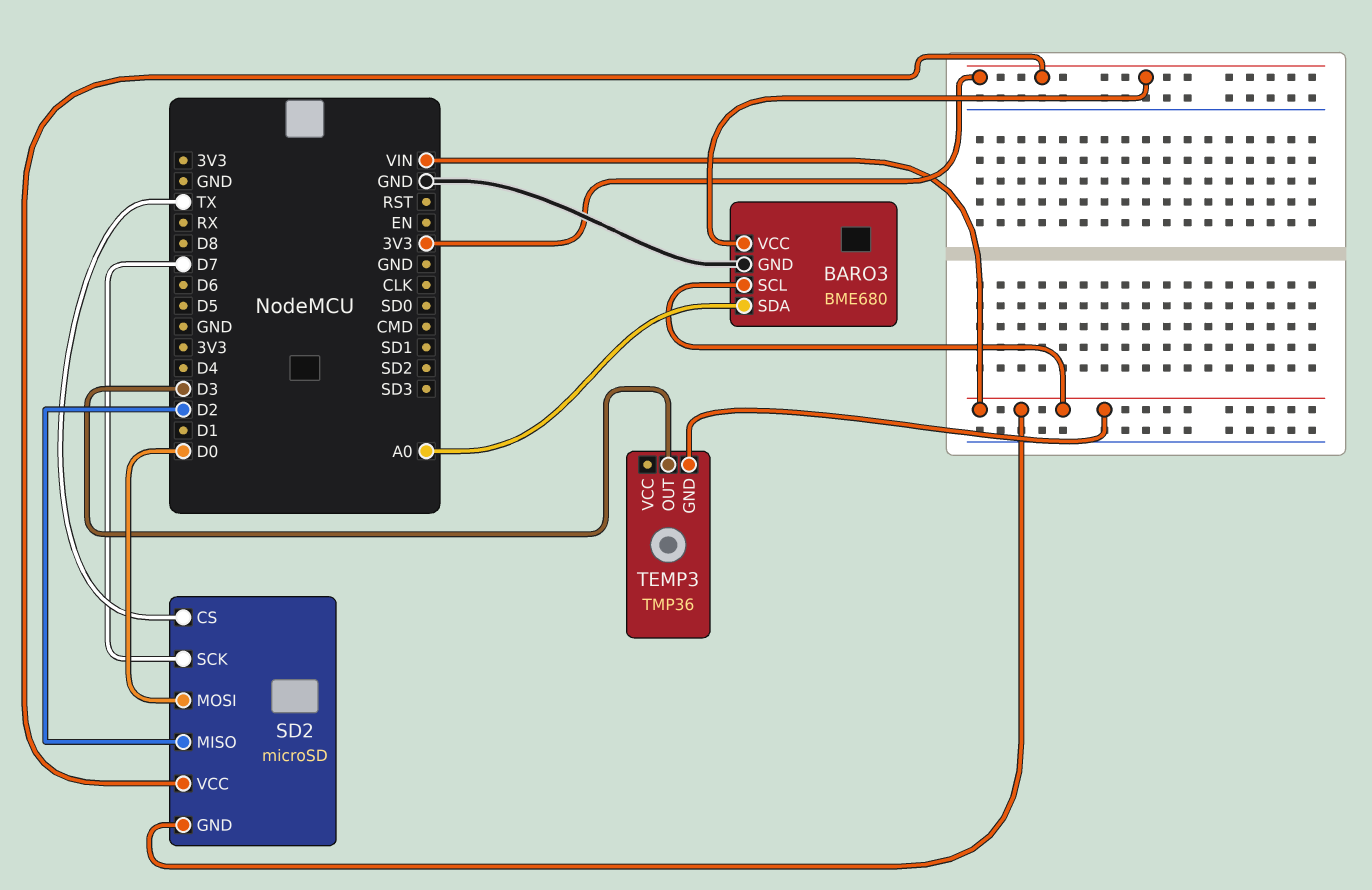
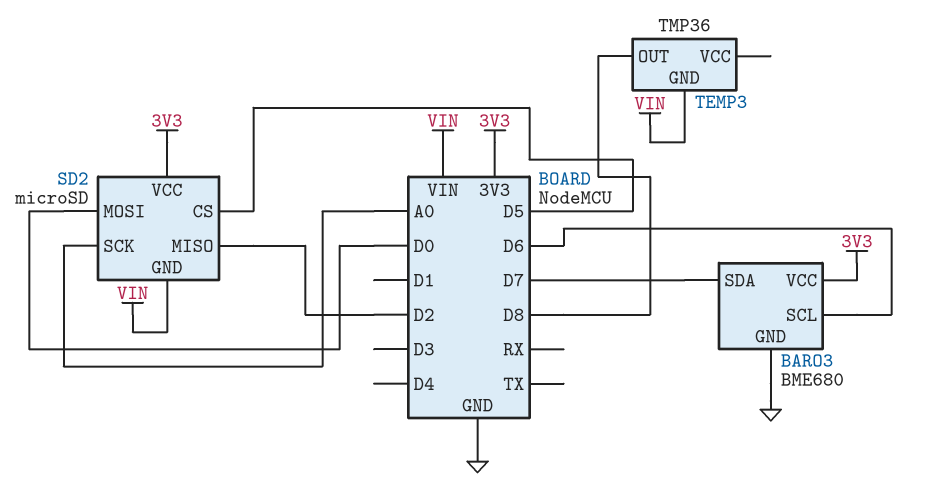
BARO3 pin SCL: VIN -> D6
BARO3 pin SDA: A0 -> D7
SD2 pin CS: TX -> D5
SD2 pin SCK: D7 -> A0
TEMP3 pin OUT: D3 -> D8

